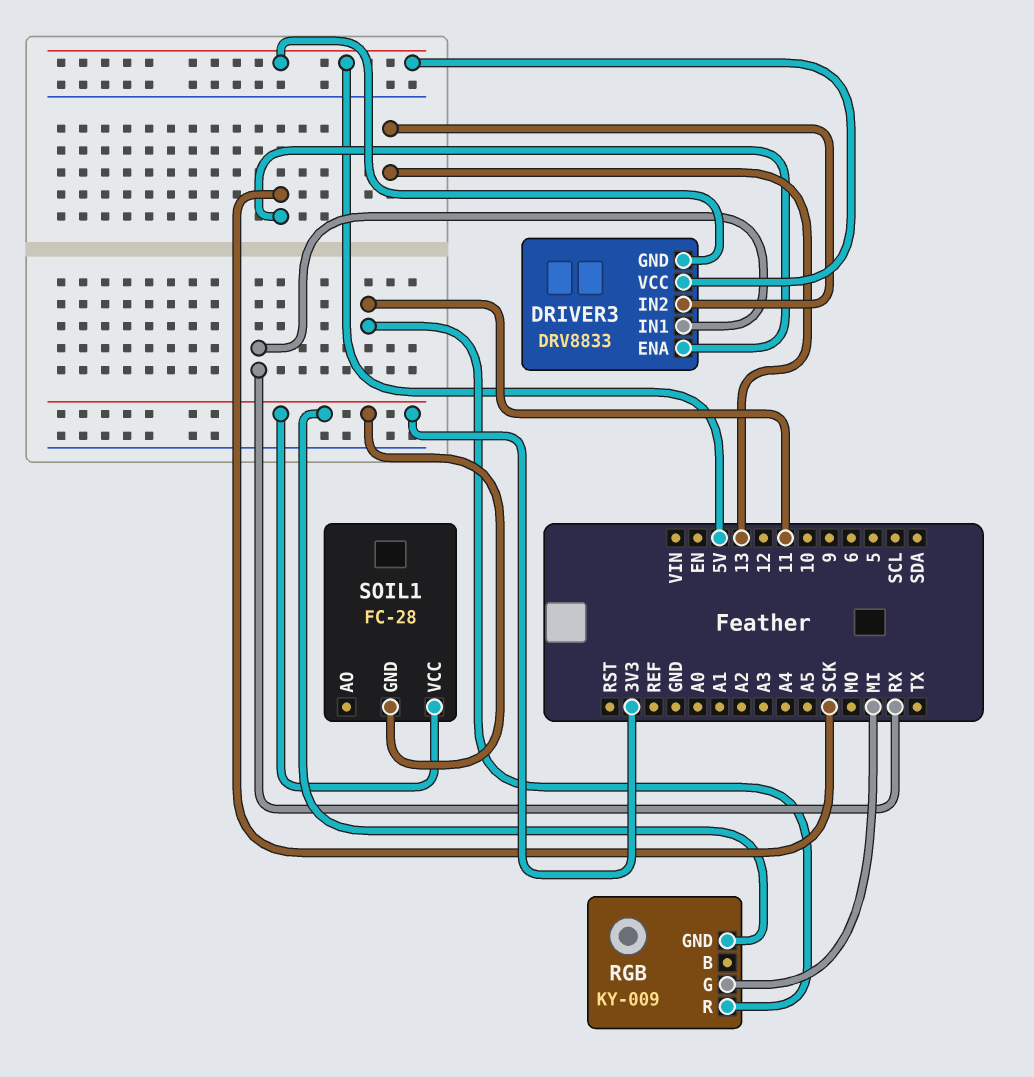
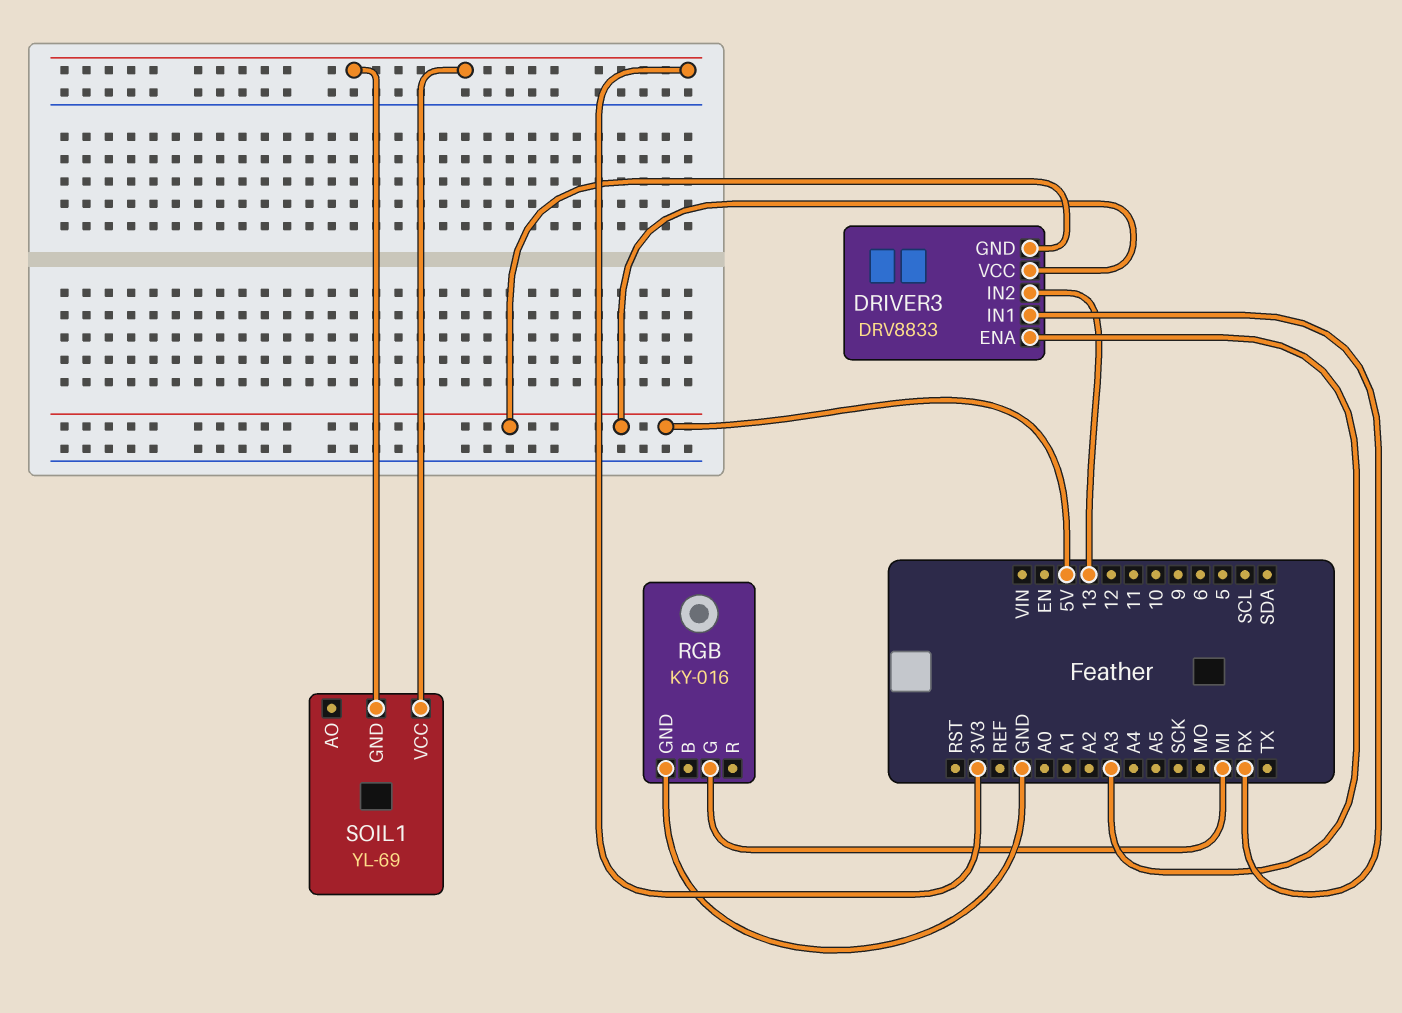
DRIVER3 pin ENA: SCK -> A3
RGB: KY-009 -> KY-016
RGB pin GND: 3V3 -> GND
RGB pin R: 11 -> none
SOIL1: FC-28 -> YL-69

